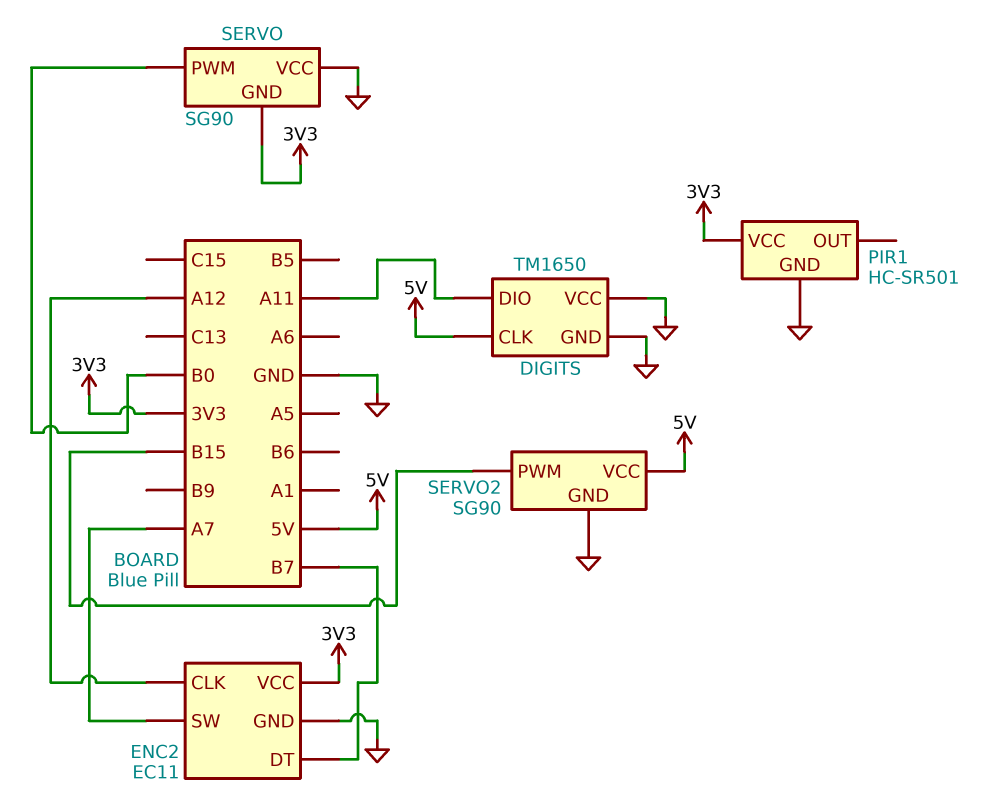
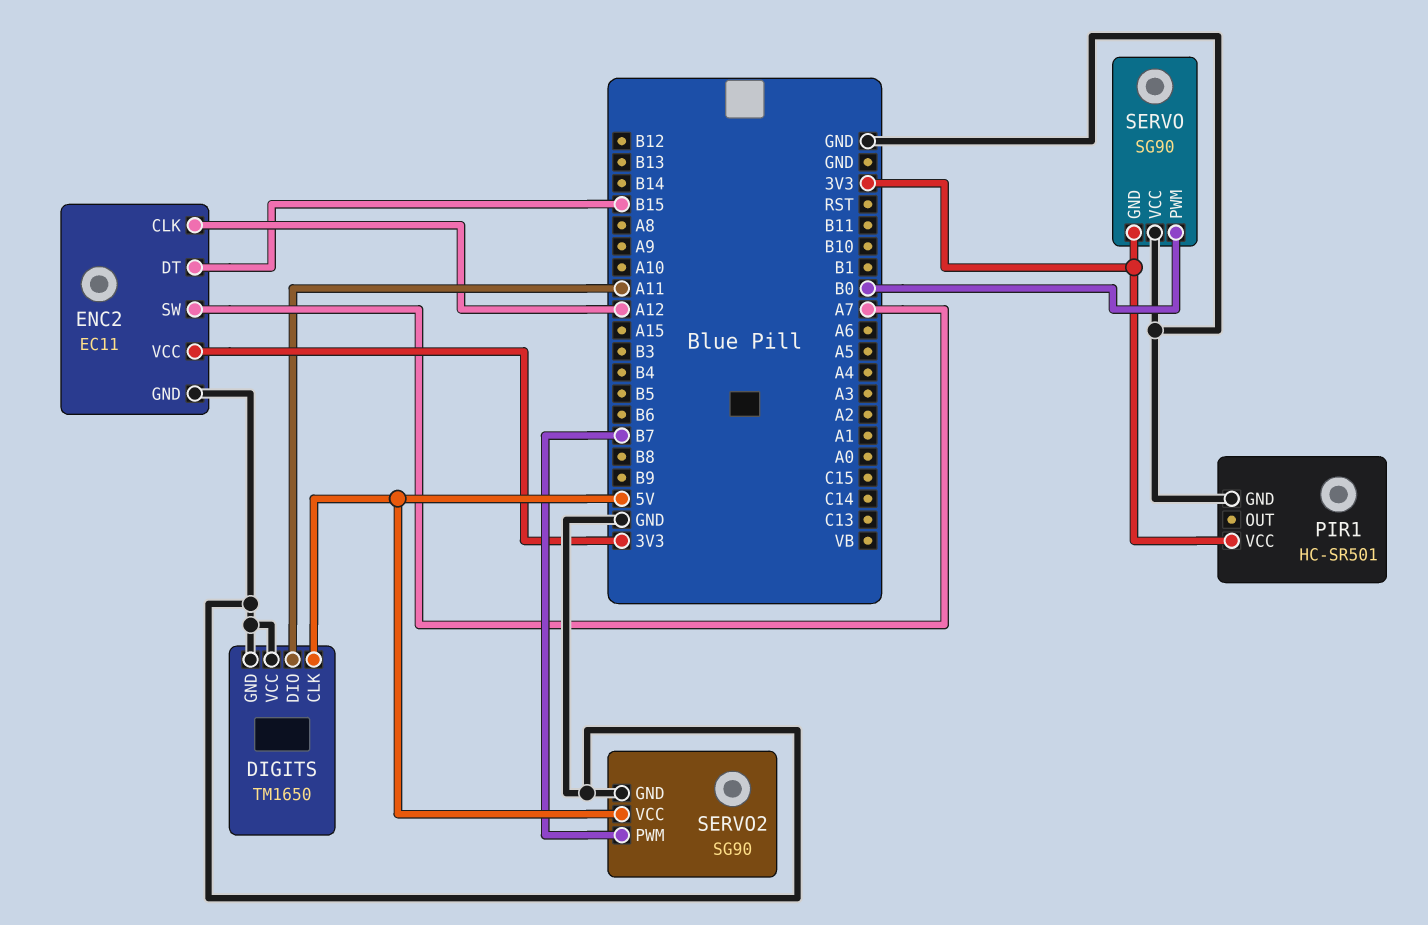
ENC2 pin DT: B7 -> B15
SERVO2 pin PWM: B15 -> B7

